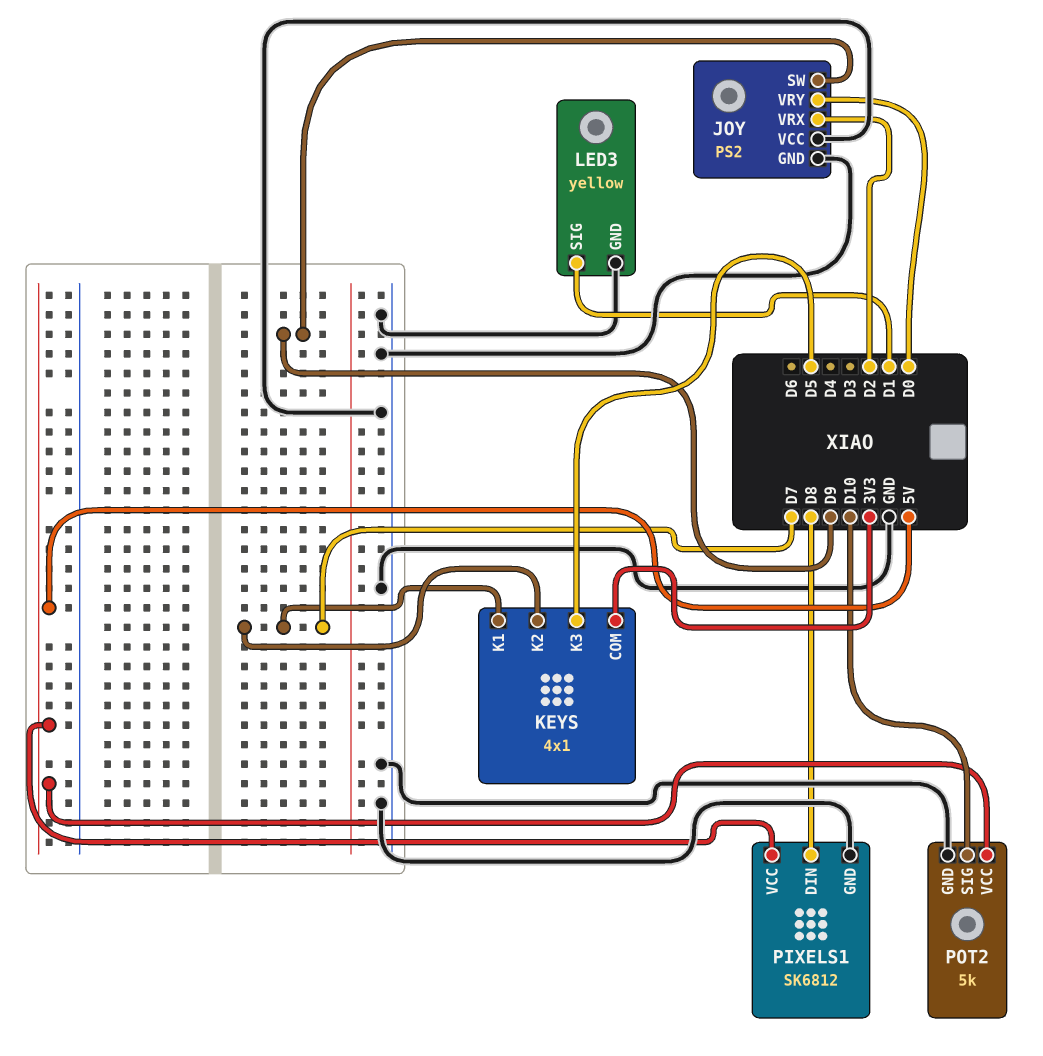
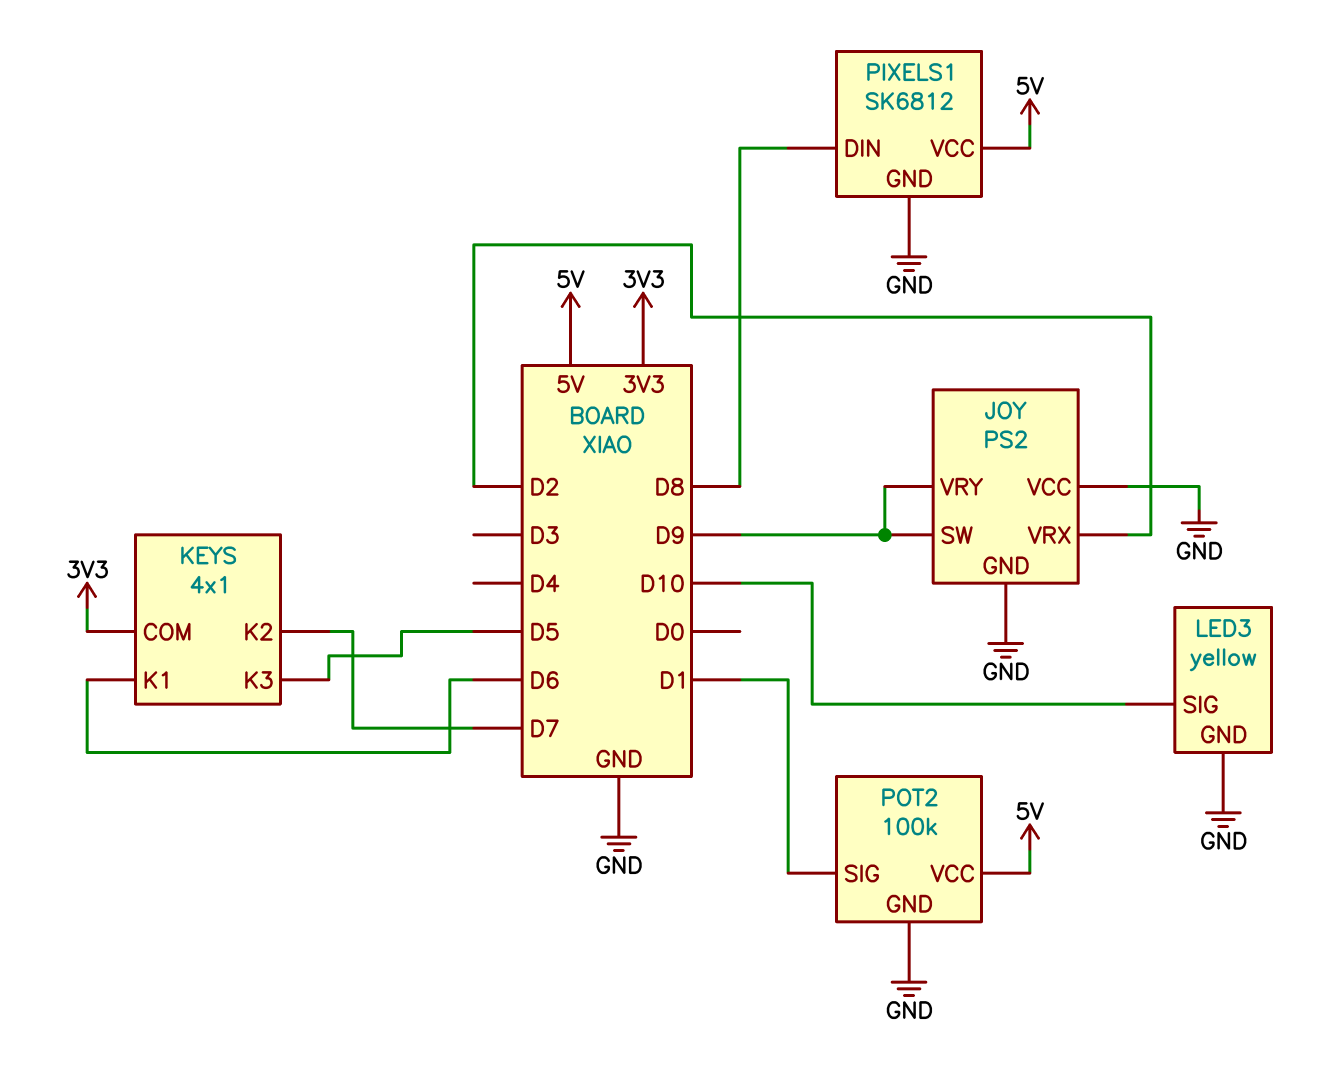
JOY pin VRY: D0 -> D9
KEYS pin K1: D7 -> D6
LED3 pin SIG: D1 -> D10
POT2: 5k -> 100k
POT2 pin SIG: D10 -> D1

